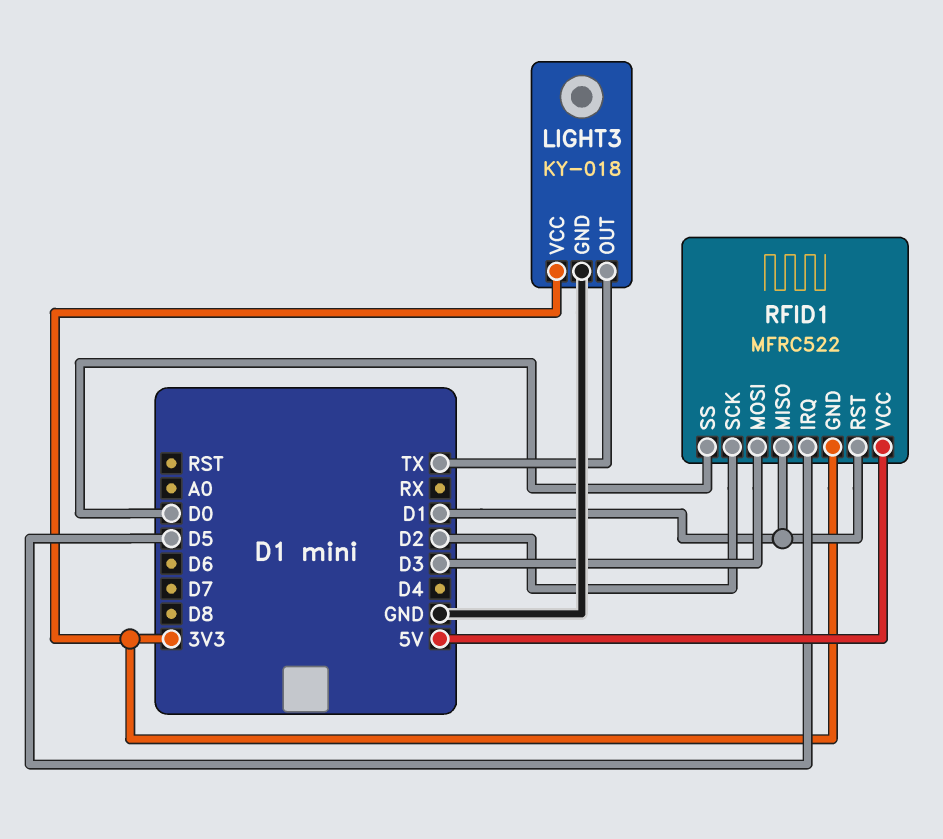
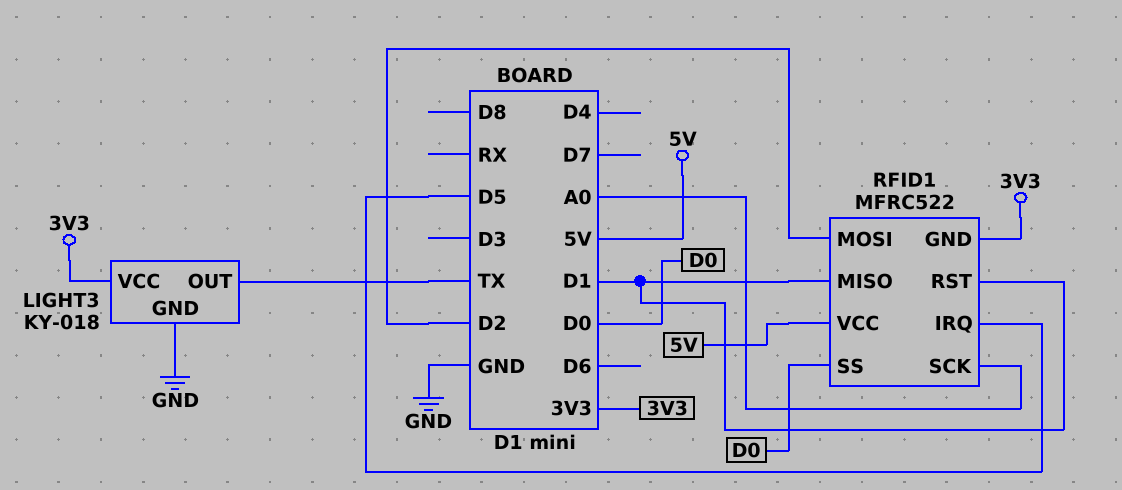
RFID1 pin MOSI: D3 -> D2
RFID1 pin SCK: D2 -> A0

